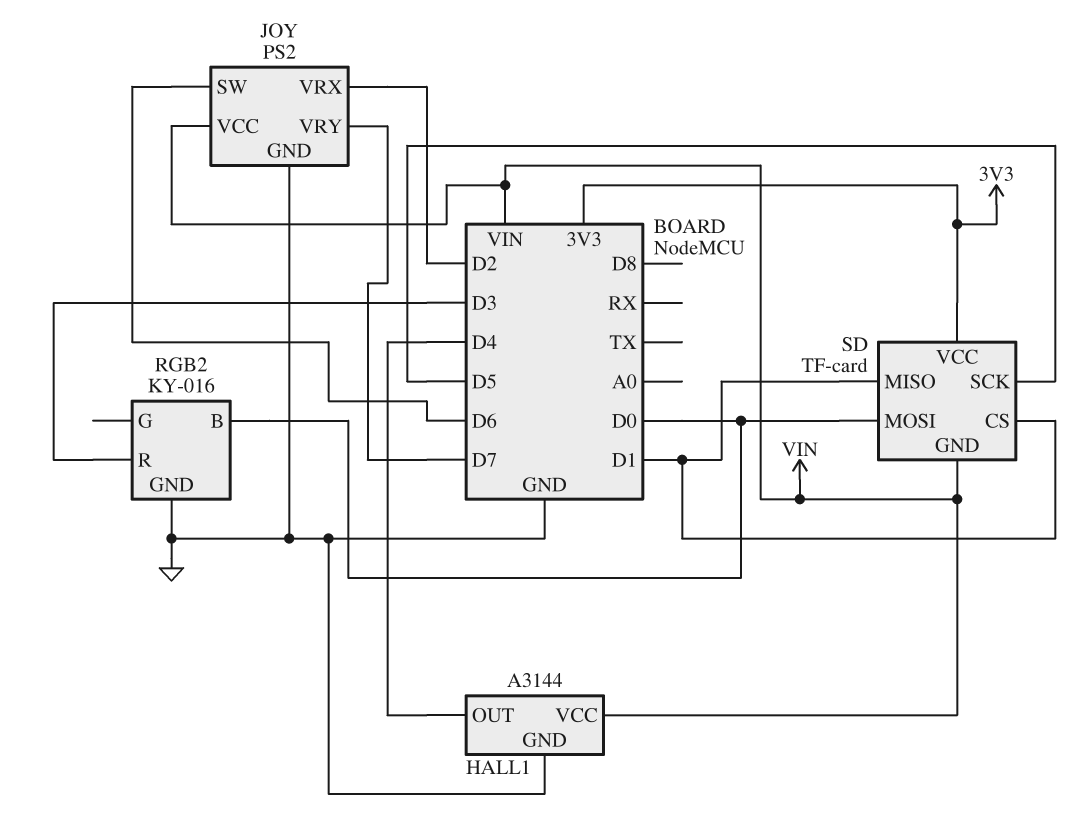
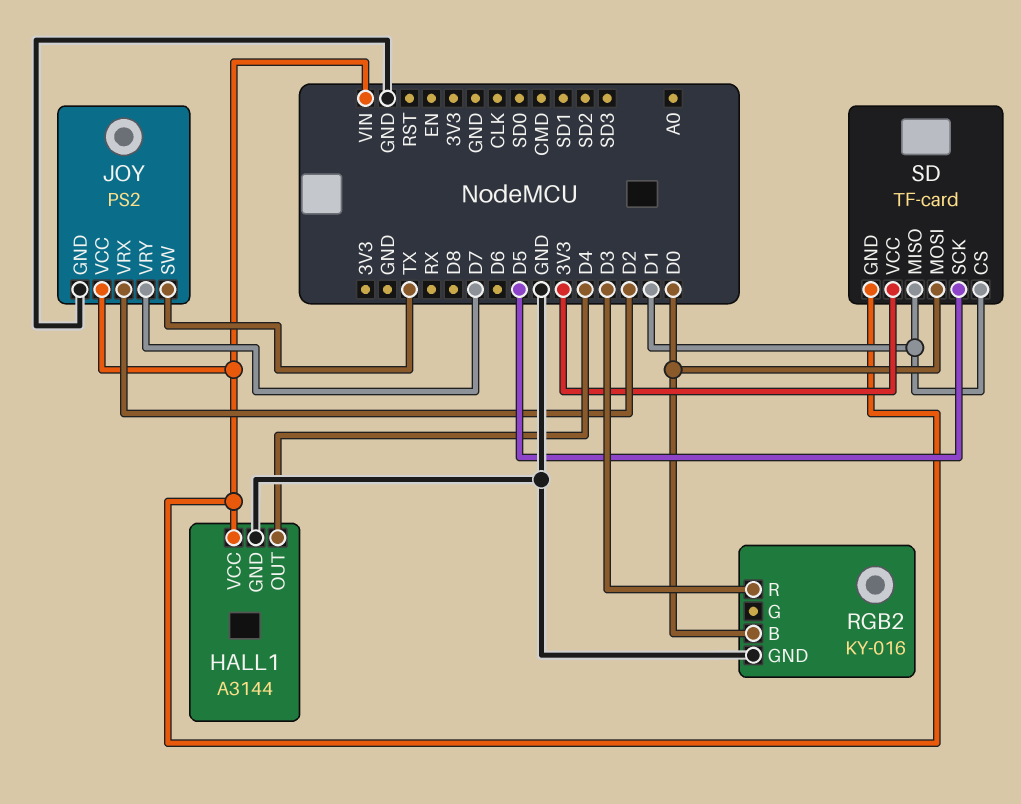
JOY pin SW: D6 -> TX

